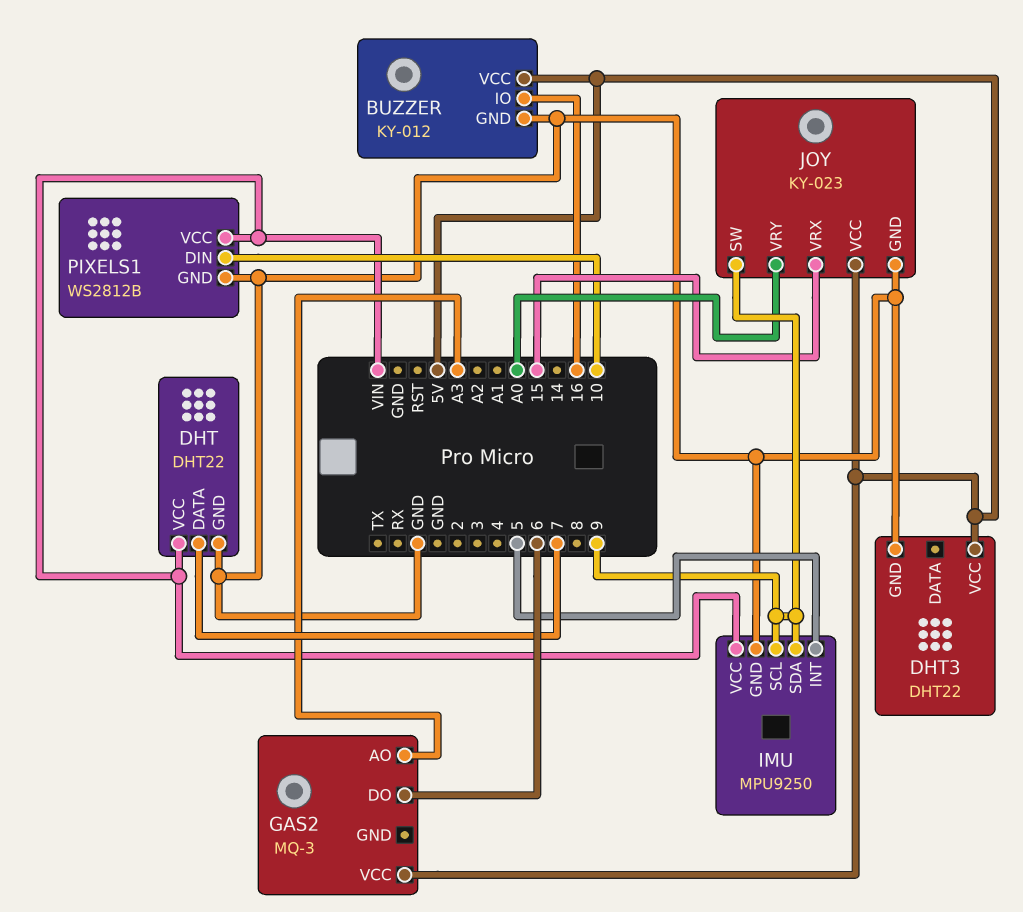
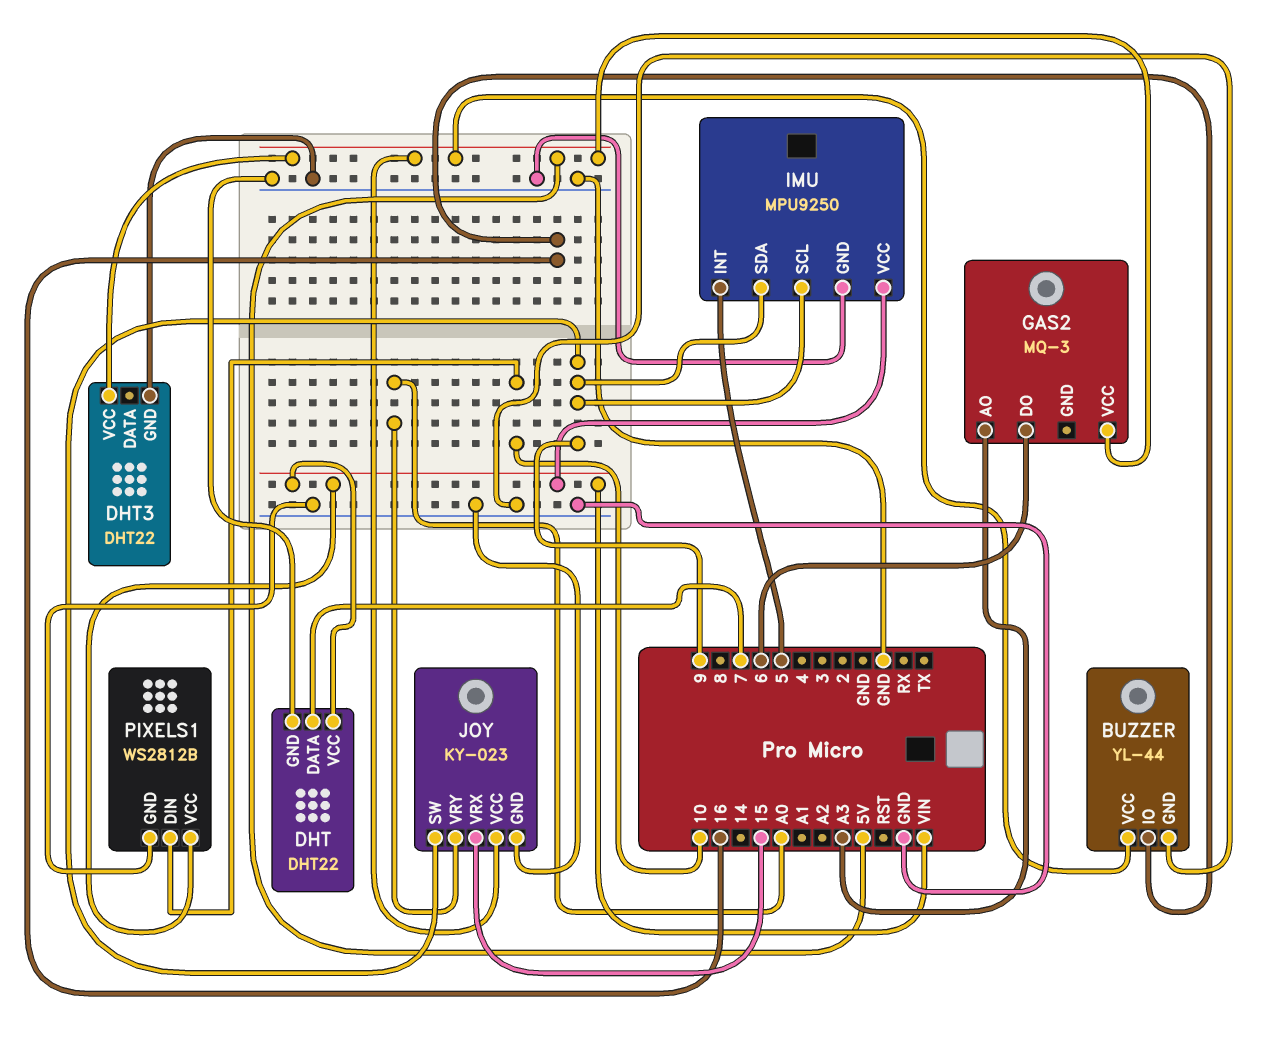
BUZZER: KY-012 -> YL-44

